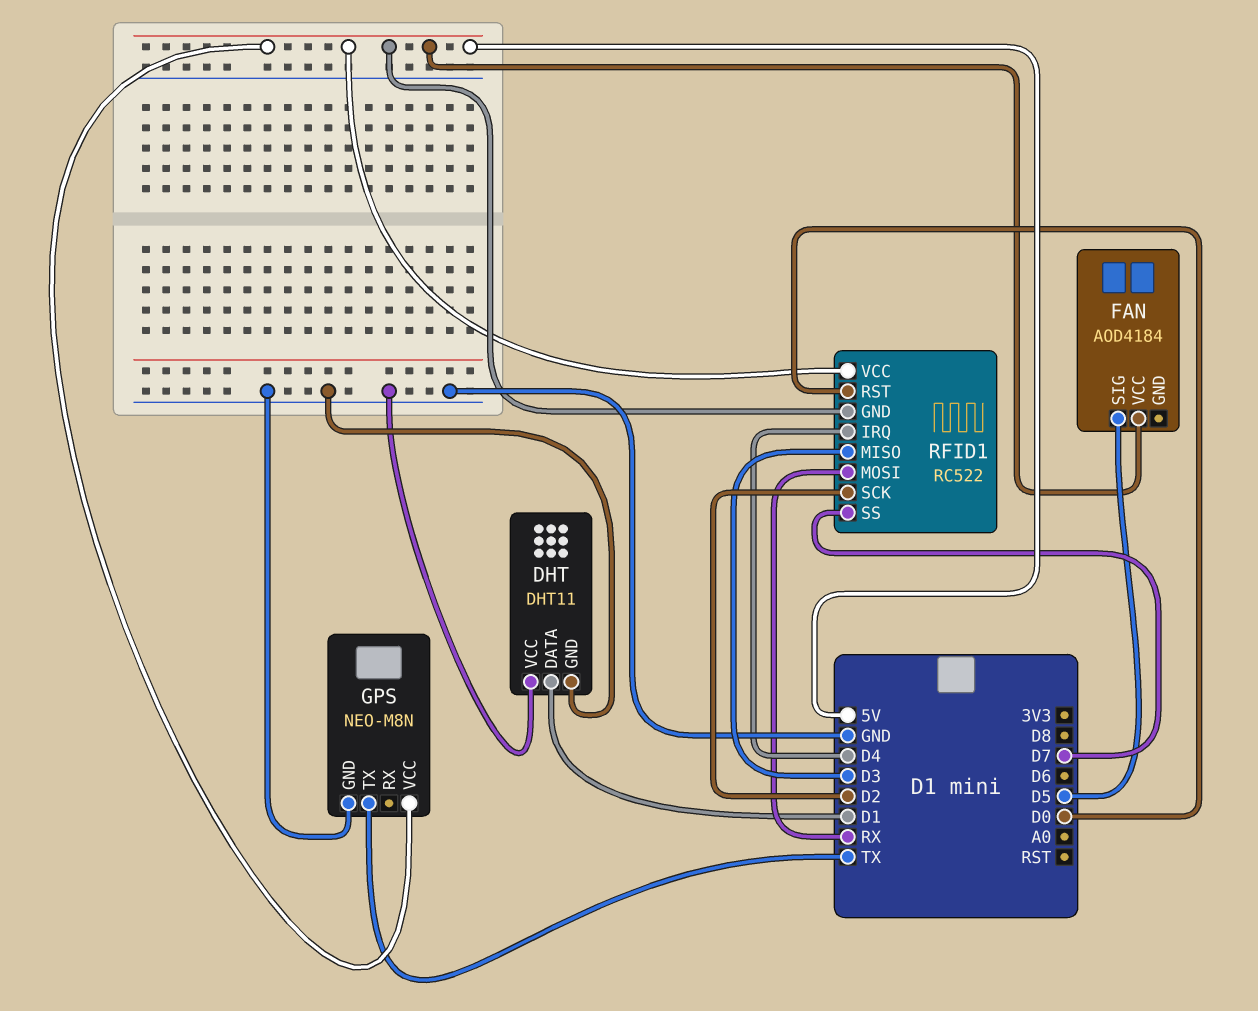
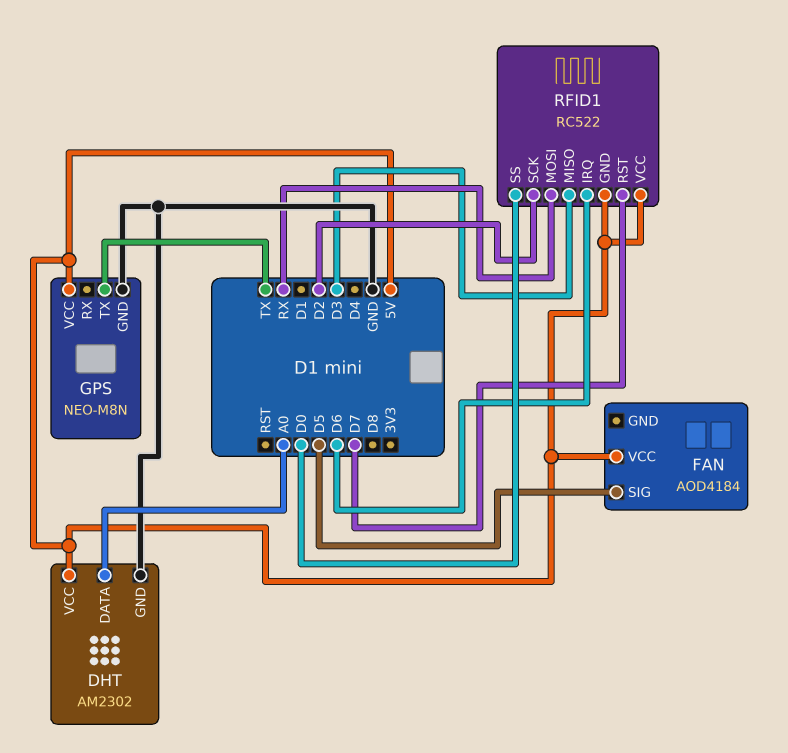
DHT: DHT11 -> AM2302
DHT pin DATA: D1 -> A0
DHT pin VCC: GND -> 5V
RFID1 pin IRQ: D4 -> D6
RFID1 pin RST: D0 -> D7
RFID1 pin SS: D7 -> D0

